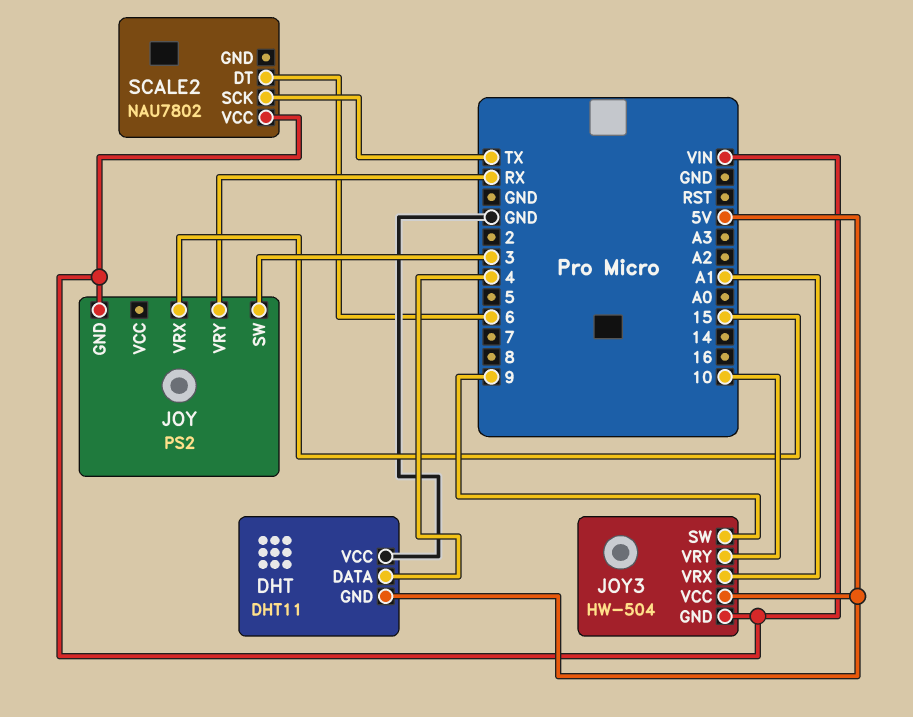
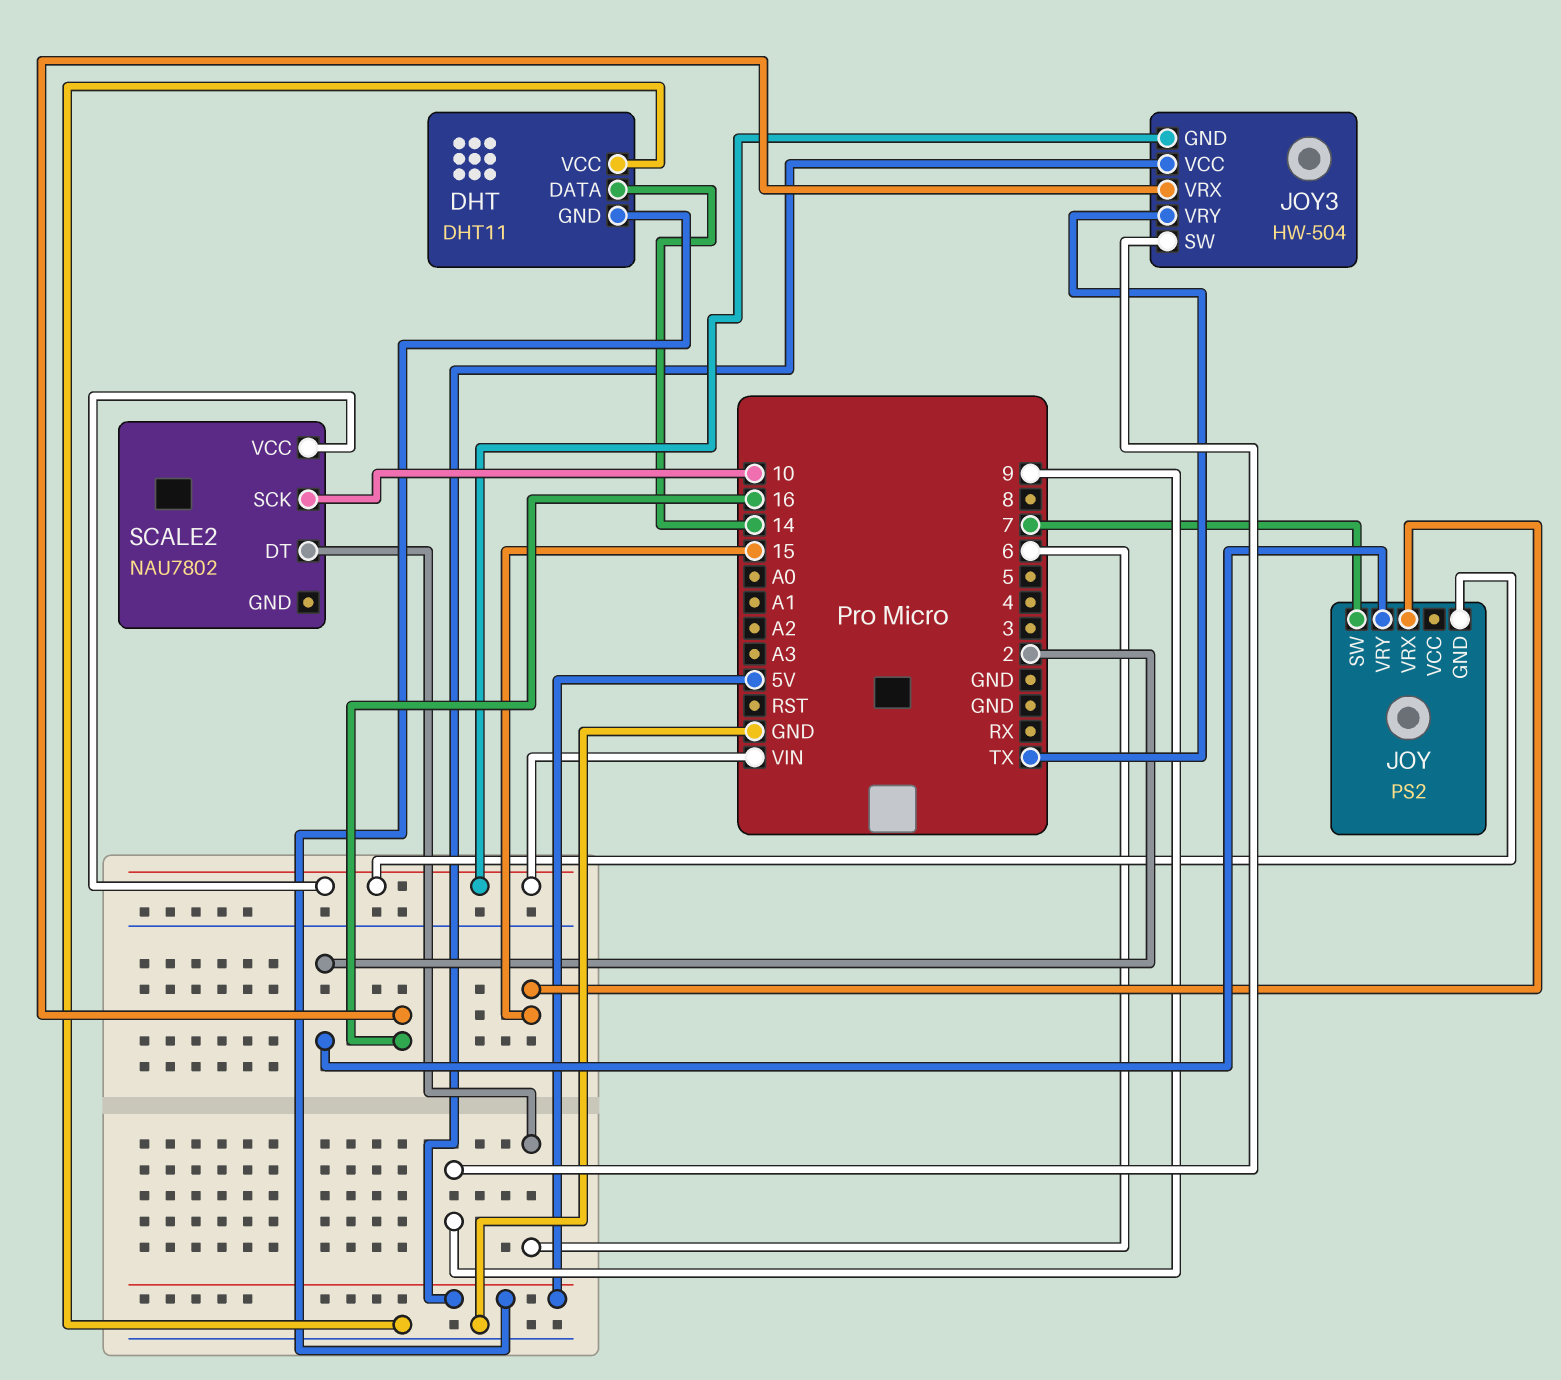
DHT pin DATA: 4 -> 14
JOY pin SW: 3 -> 7
JOY pin VRY: RX -> 2
JOY3 pin VRX: A1 -> 16
JOY3 pin VRY: 10 -> TX
SCALE2 pin SCK: TX -> 10

